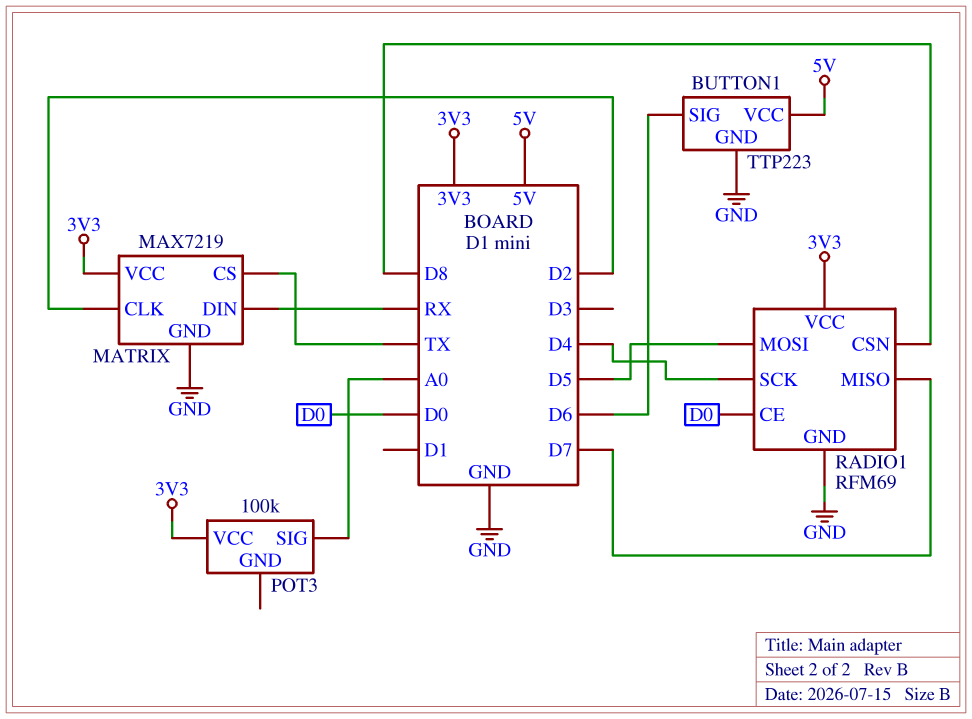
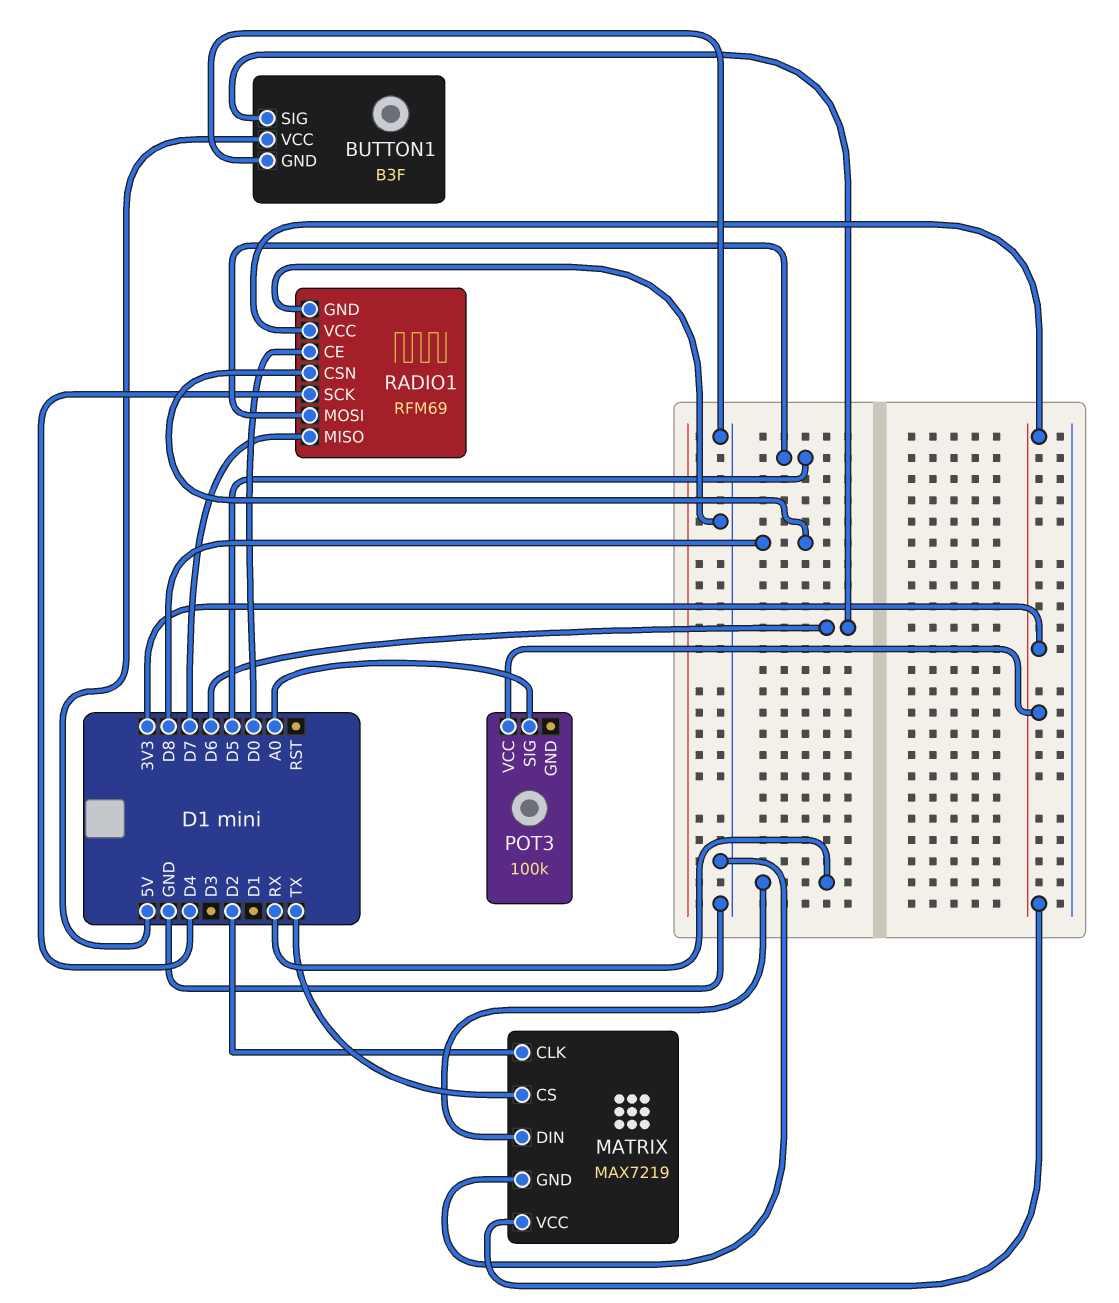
BUTTON1: TTP223 -> B3F

